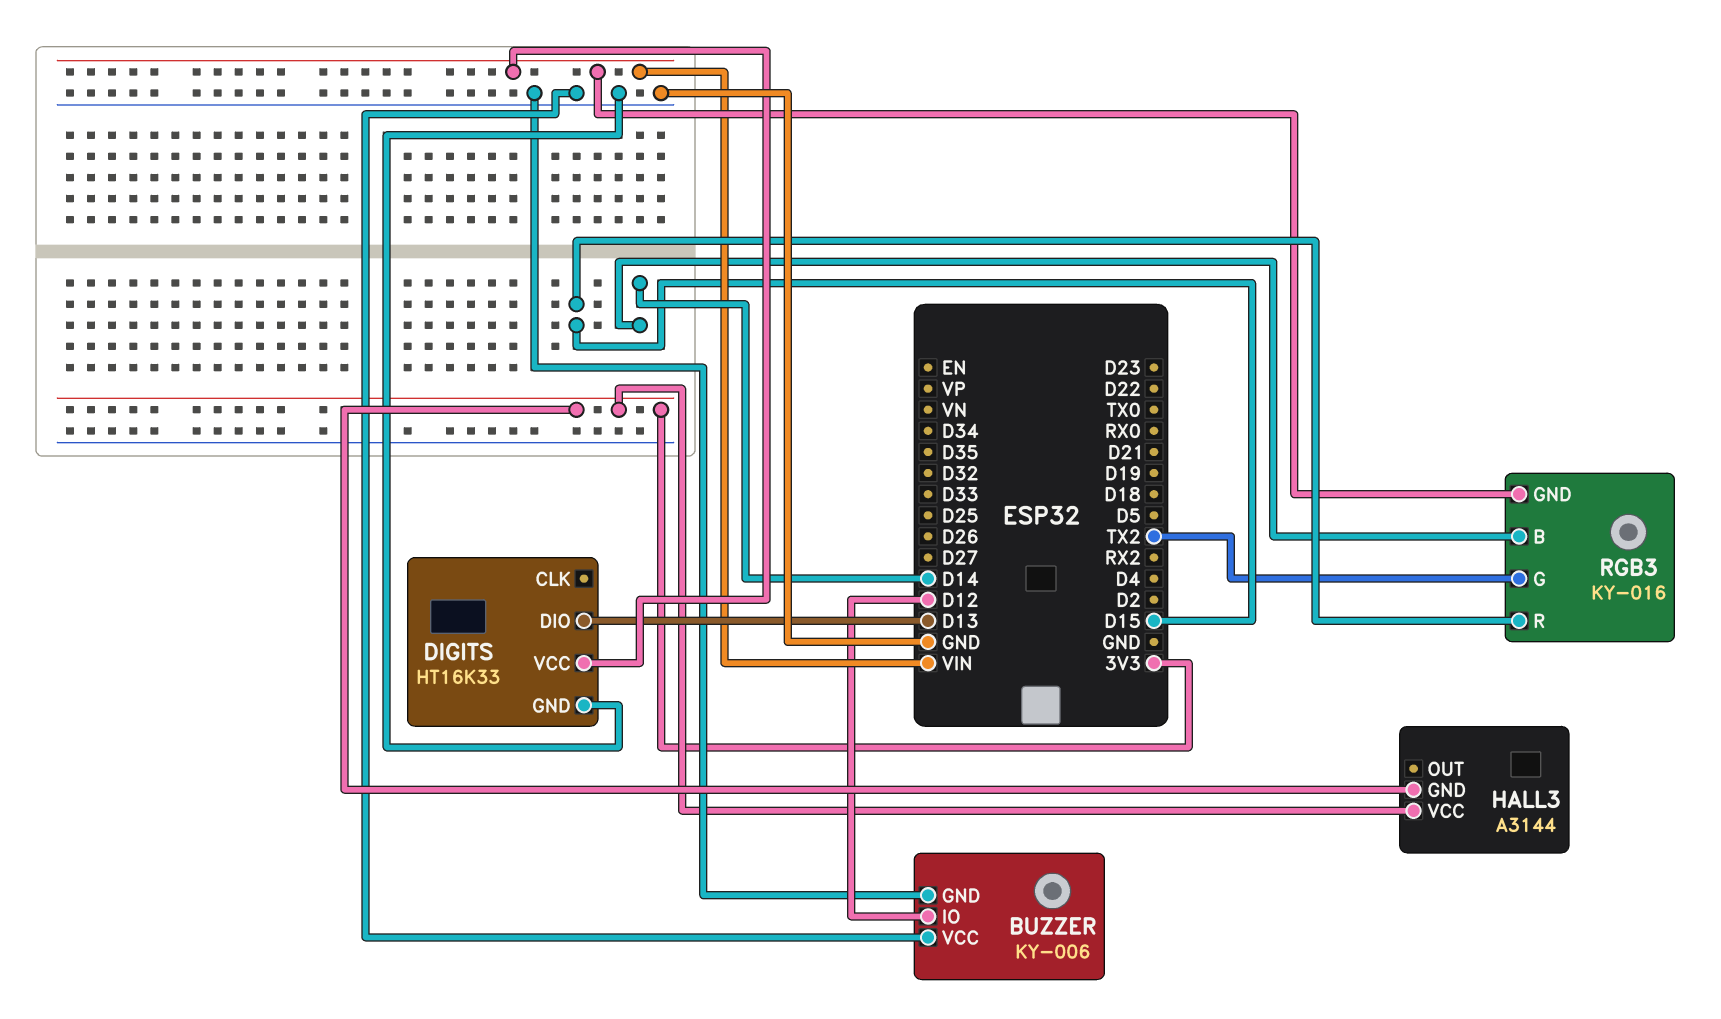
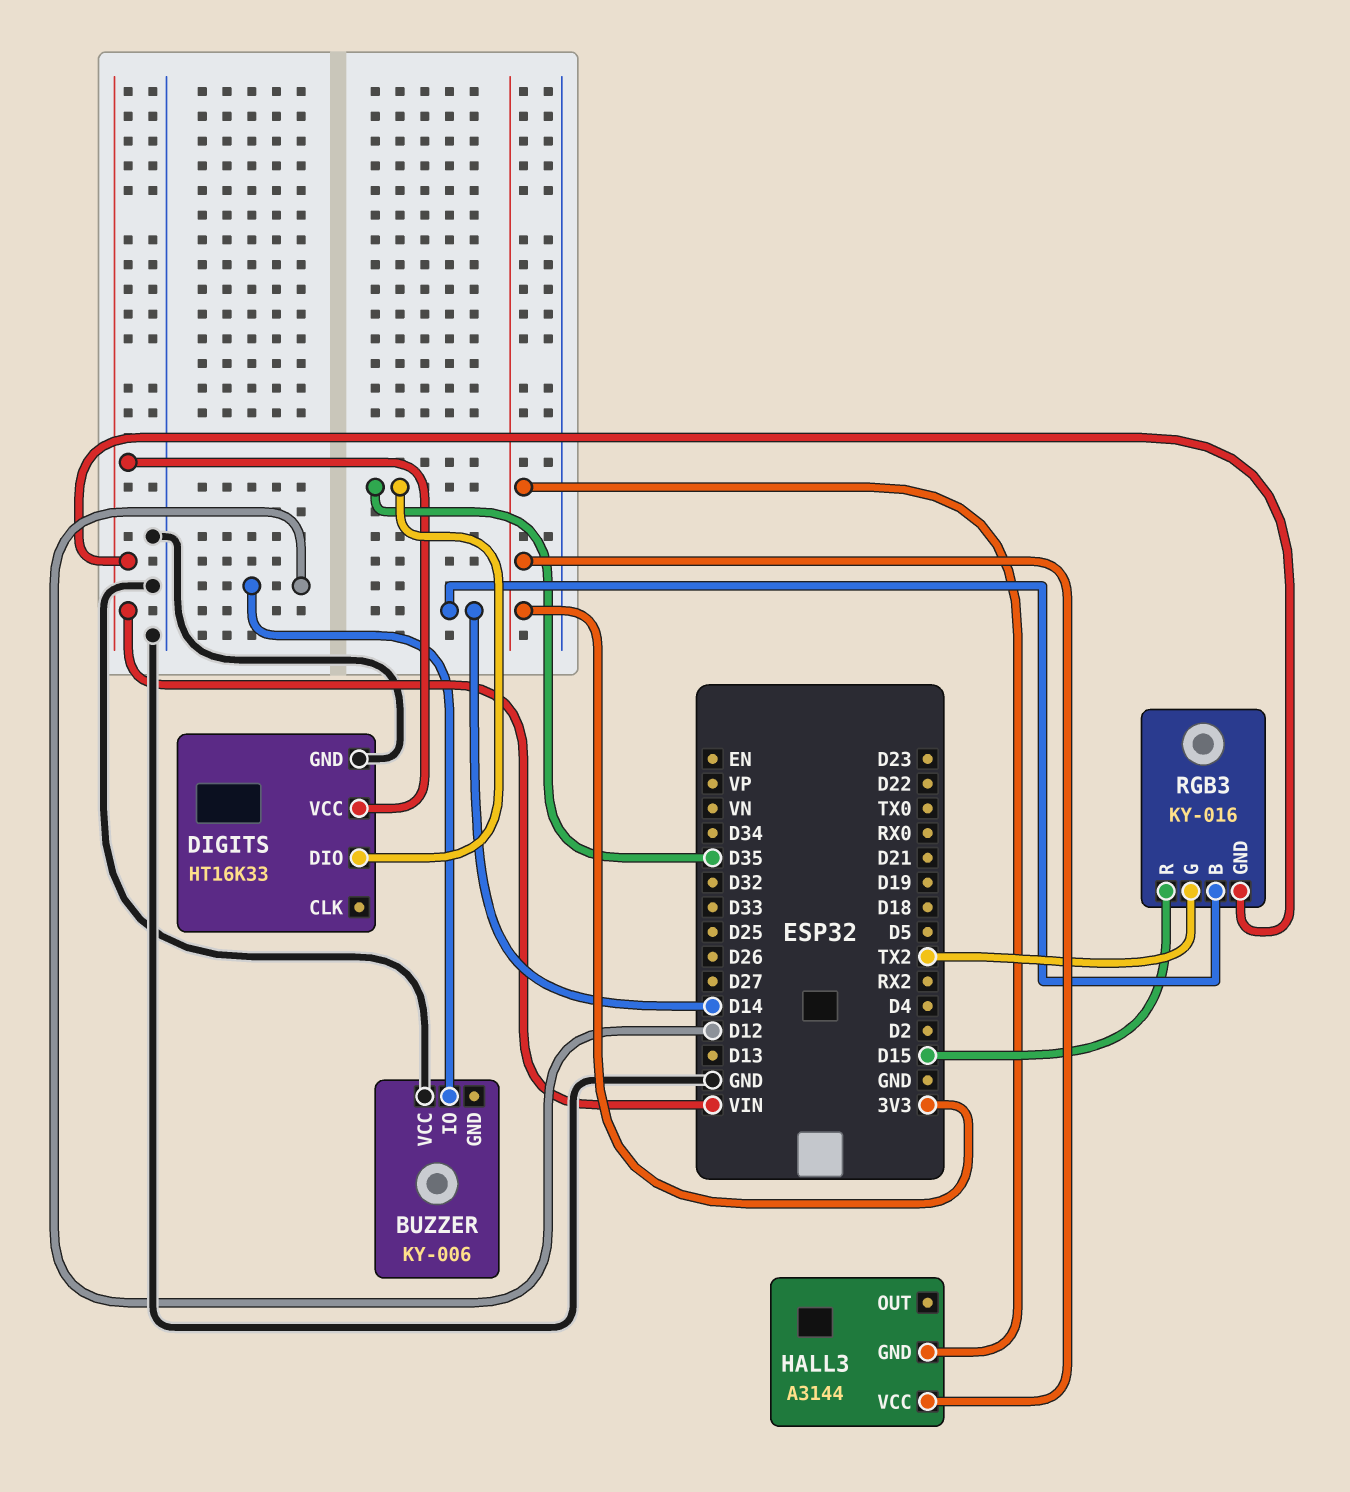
BUZZER pin GND: GND -> none
DIGITS pin DIO: D13 -> D35

